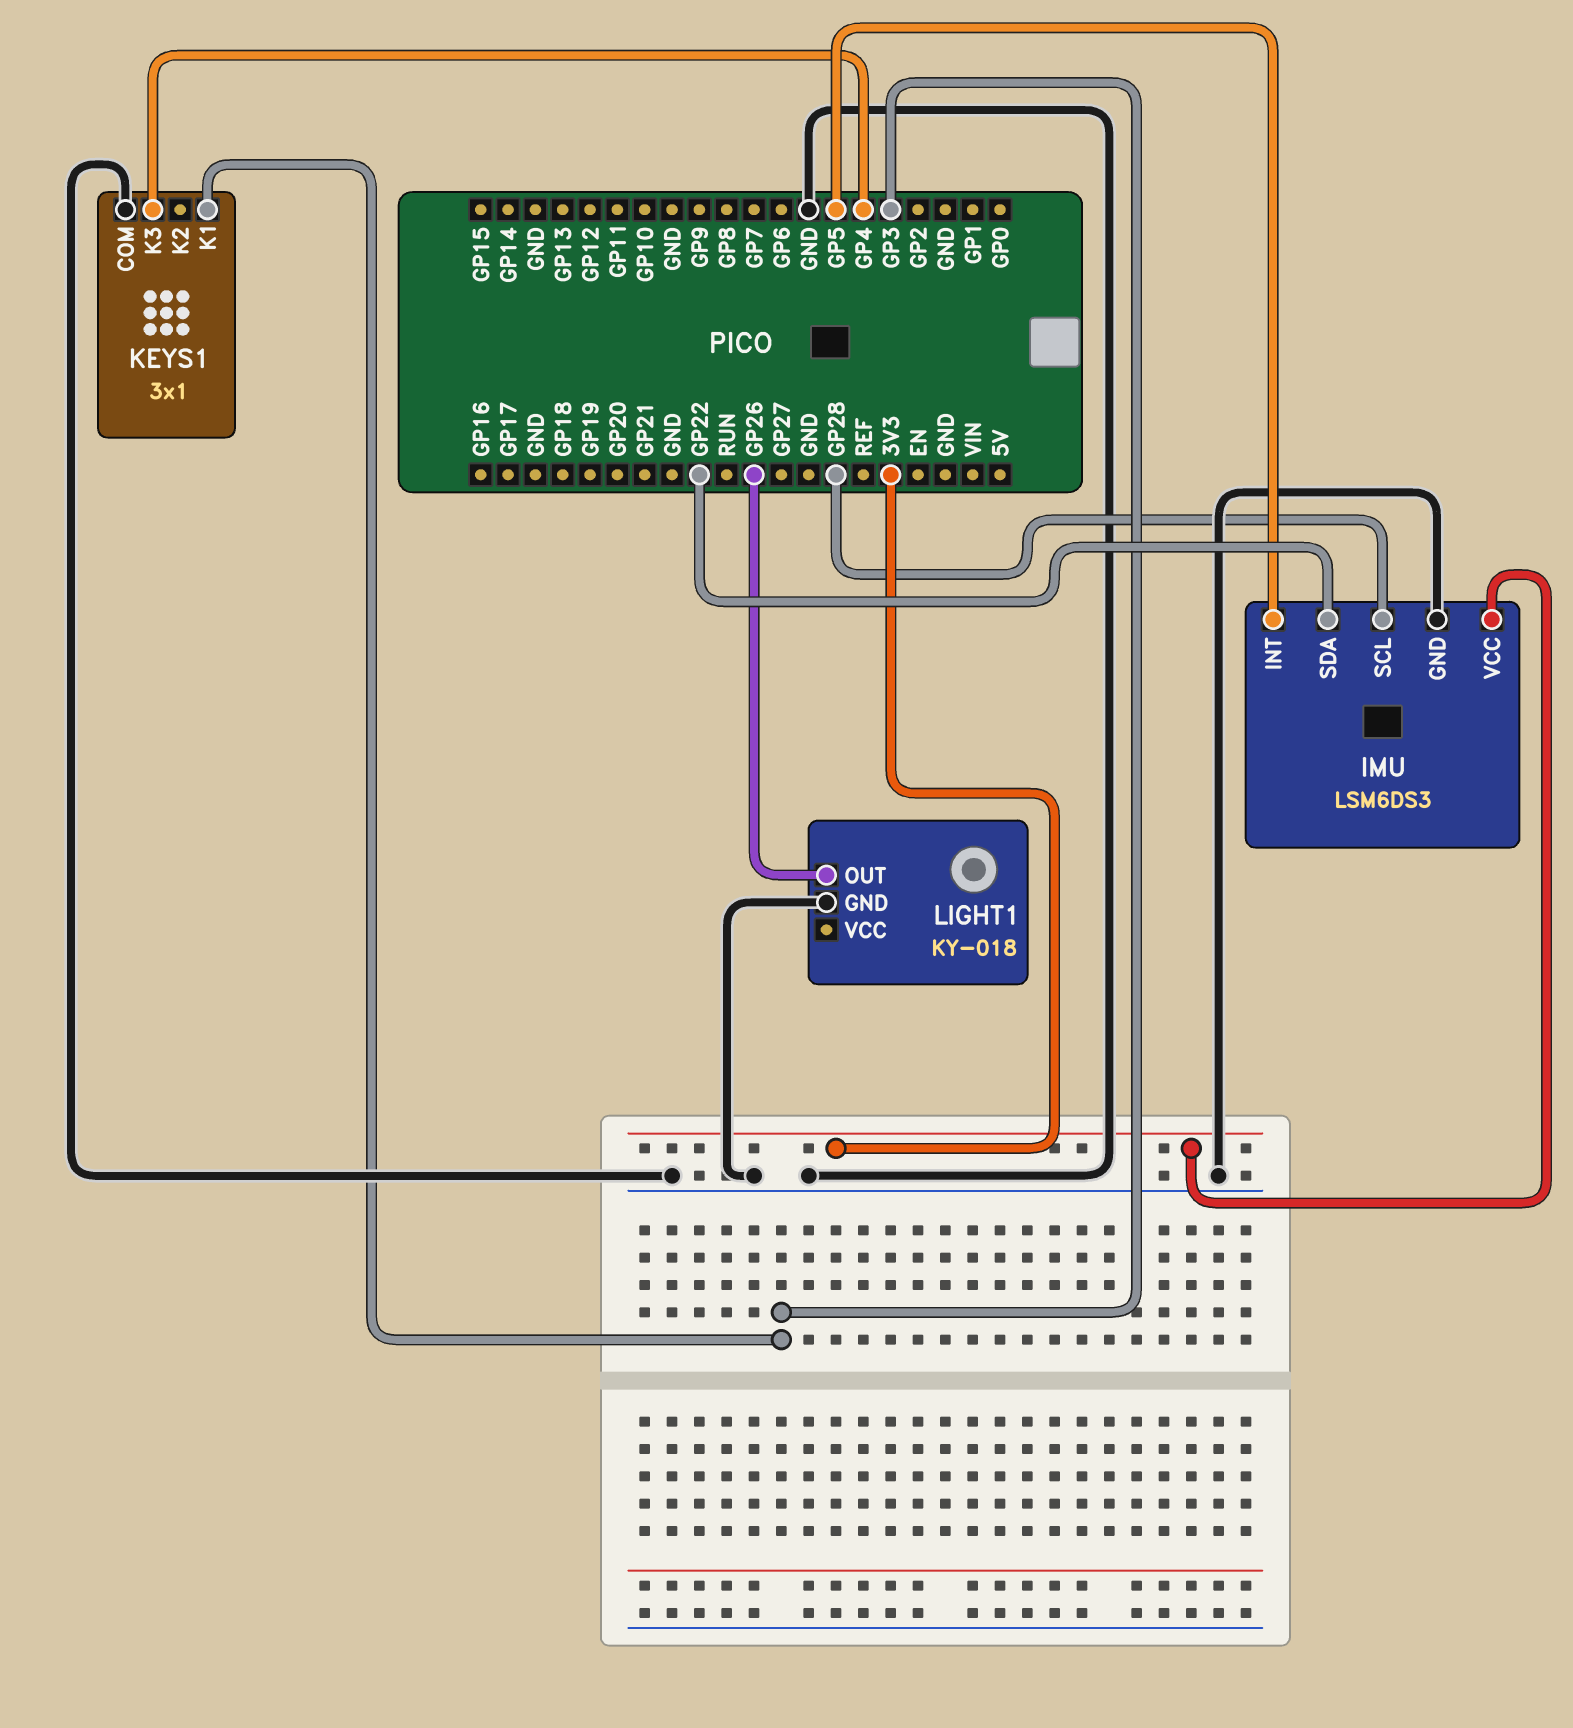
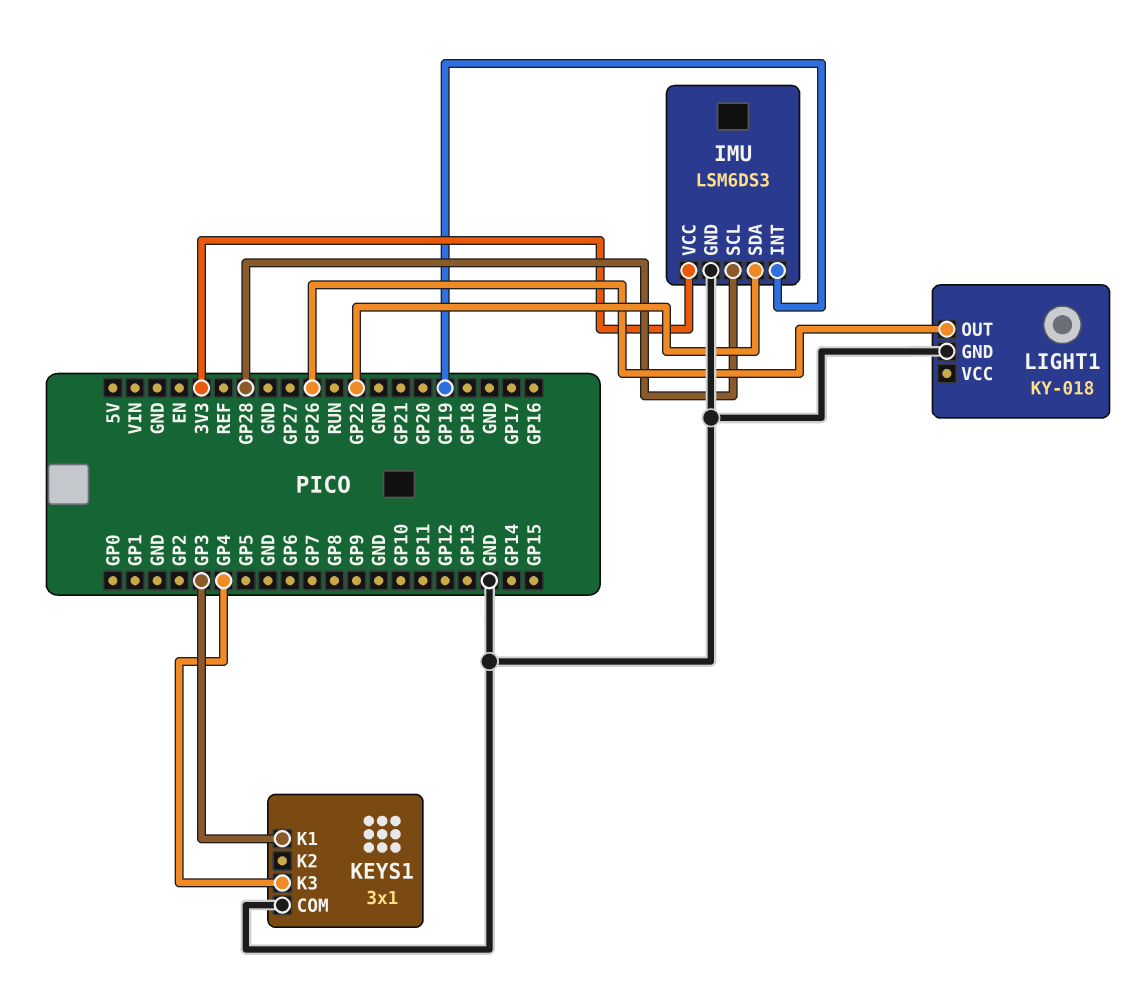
IMU pin INT: GP5 -> GP19

